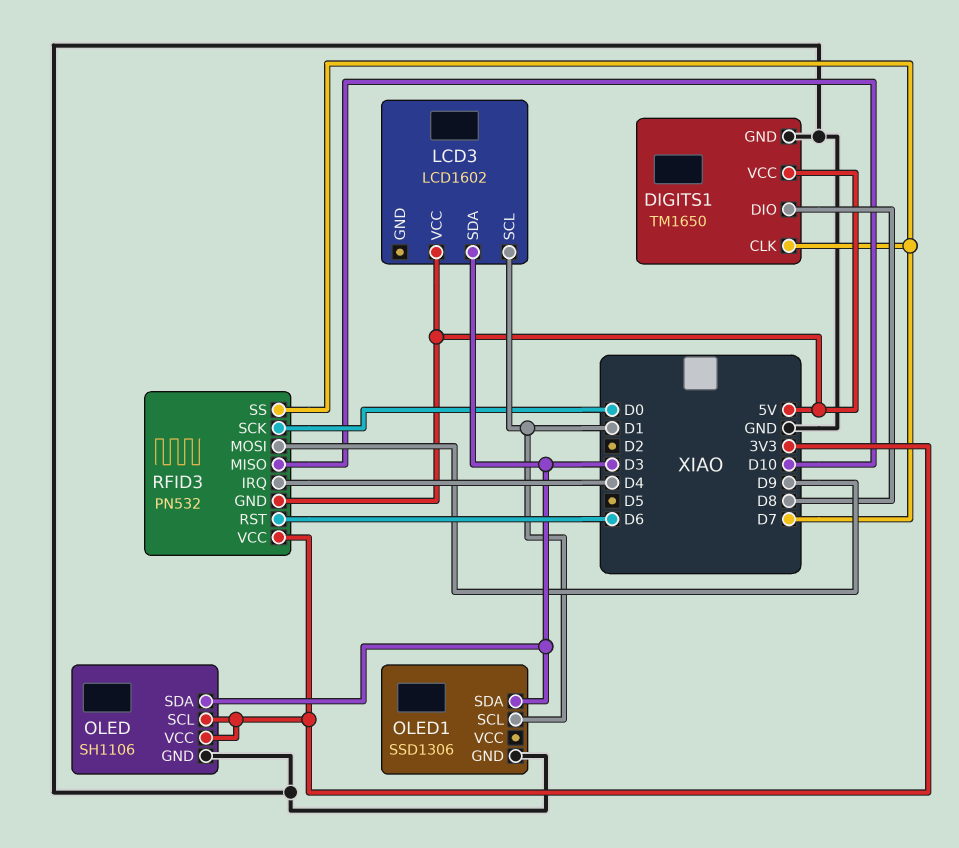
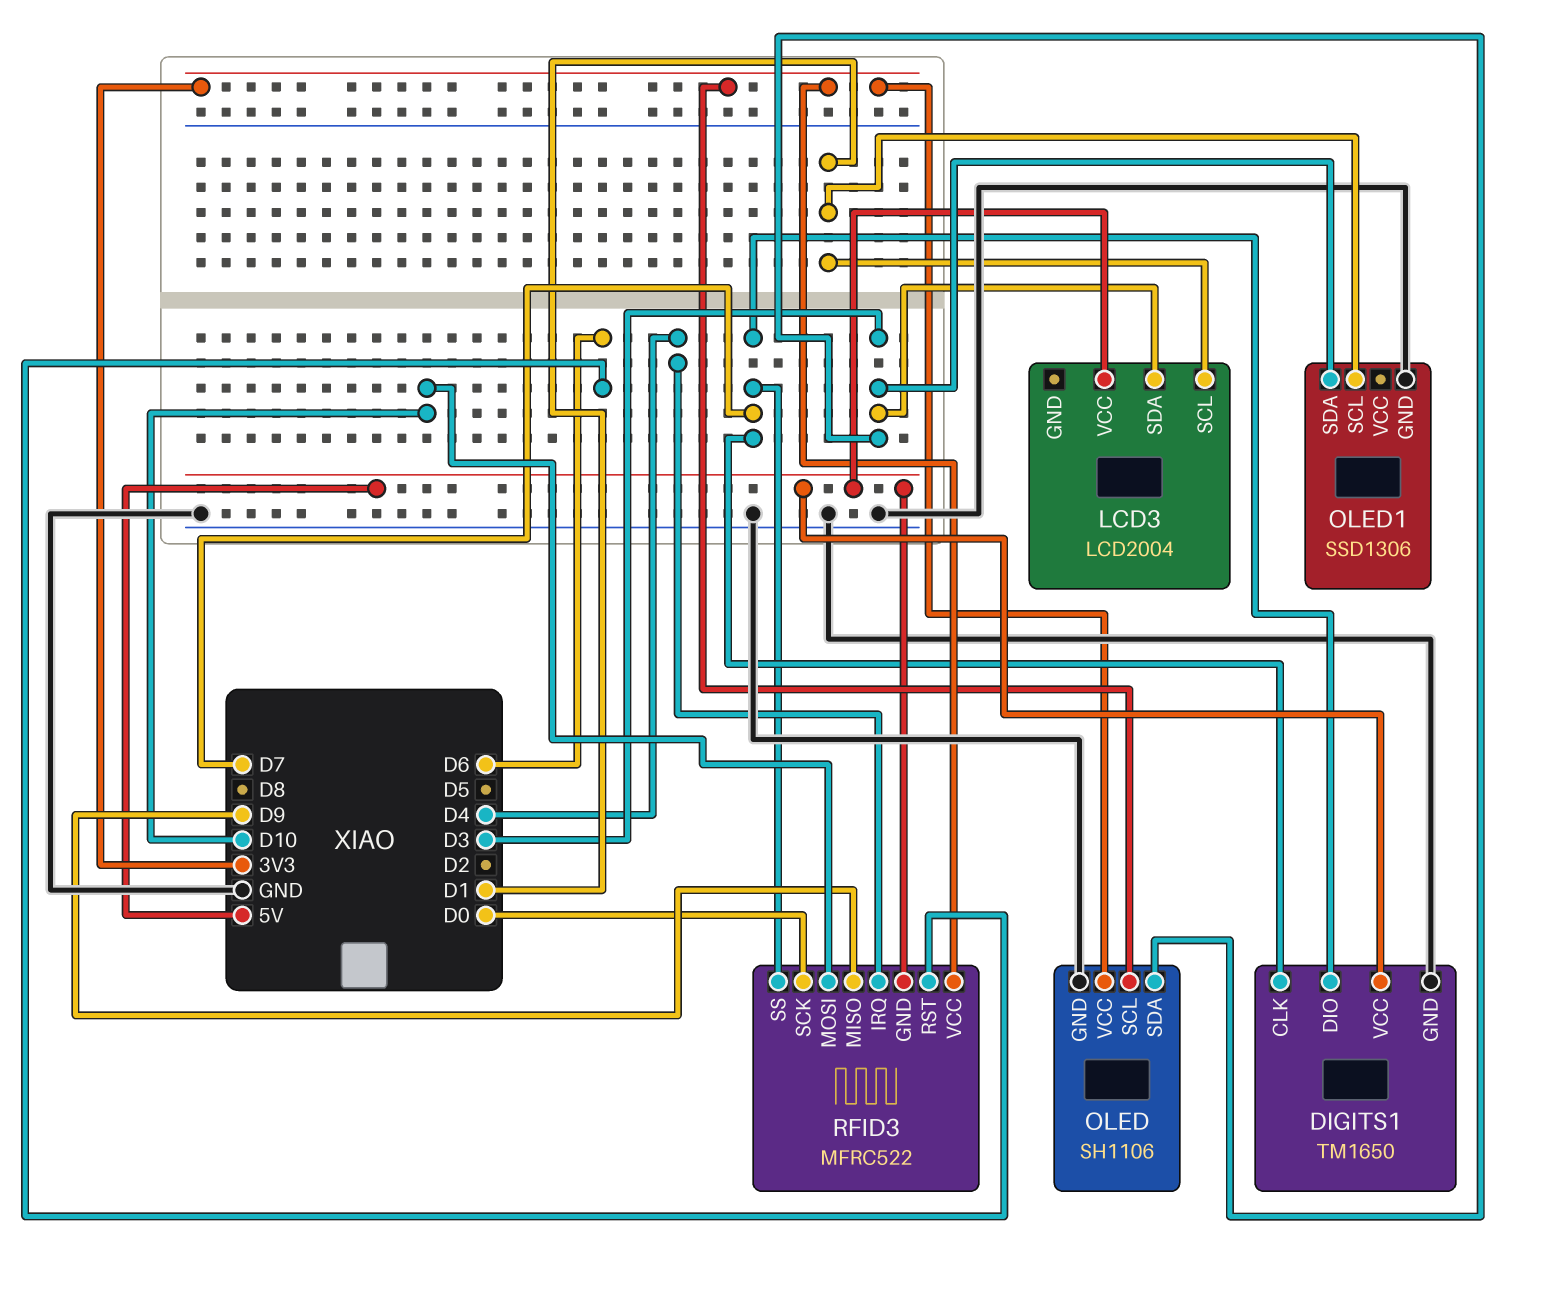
DIGITS1 pin DIO: D8 -> D7
LCD3: LCD1602 -> LCD2004
RFID3: PN532 -> MFRC522
RFID3 pin MISO: D10 -> D9
RFID3 pin MOSI: D9 -> D10

